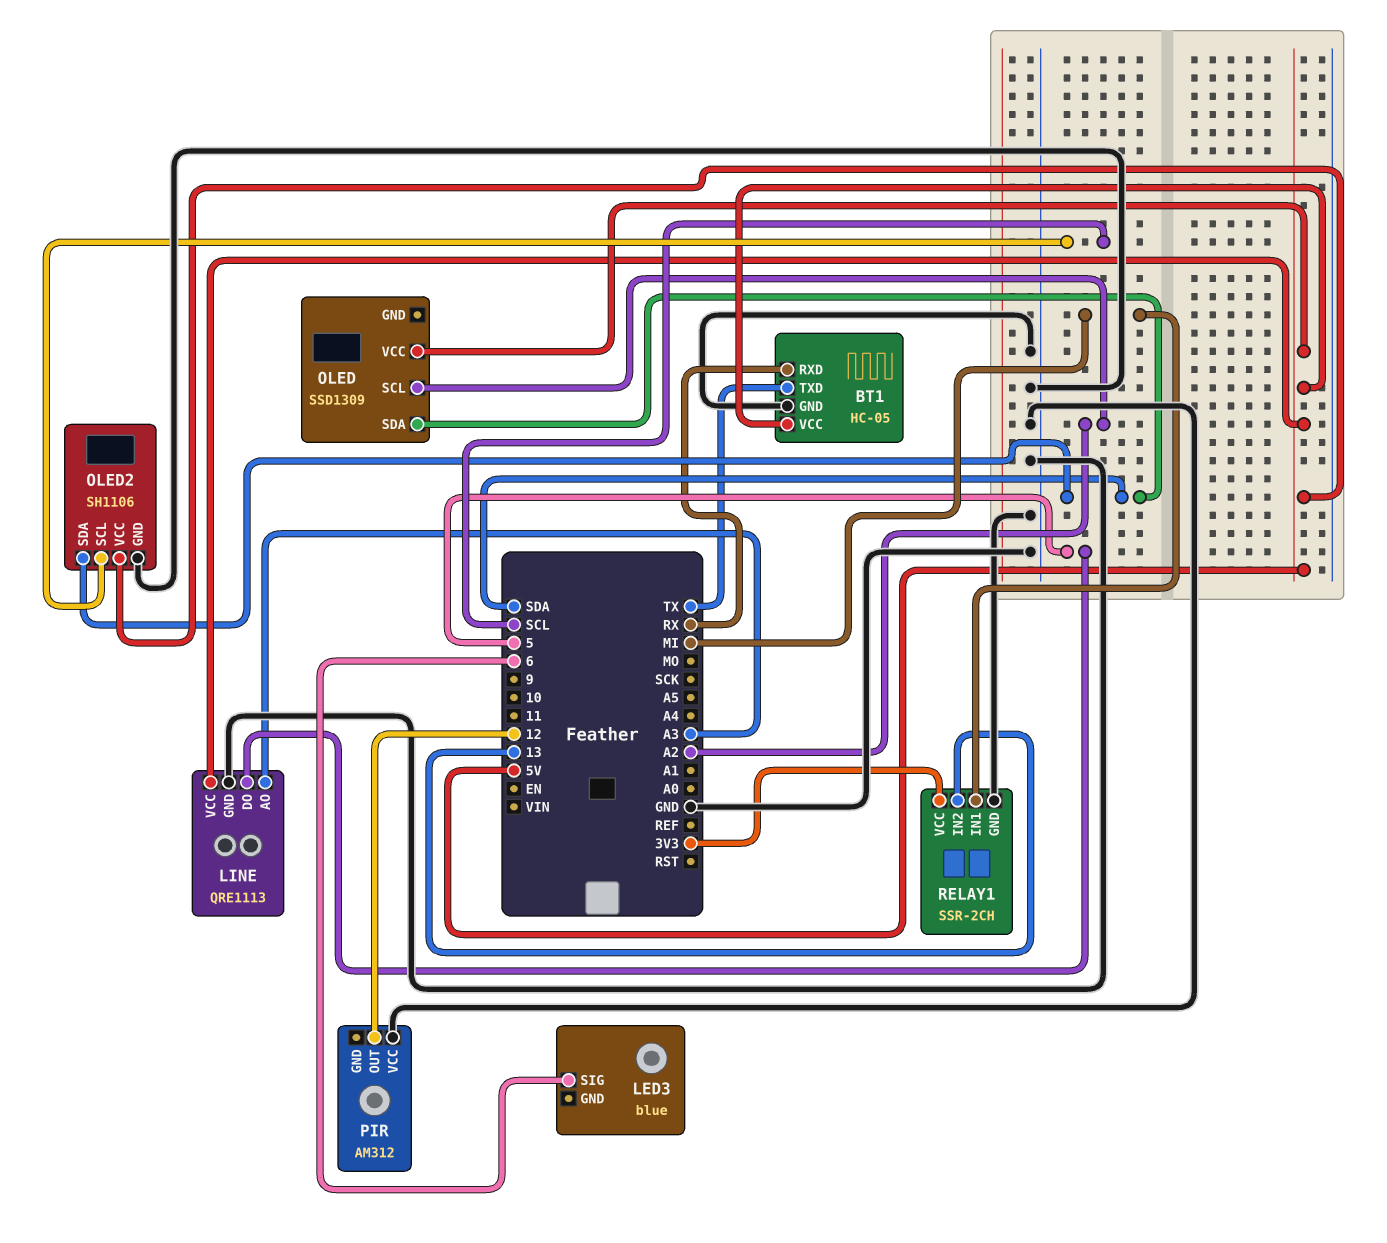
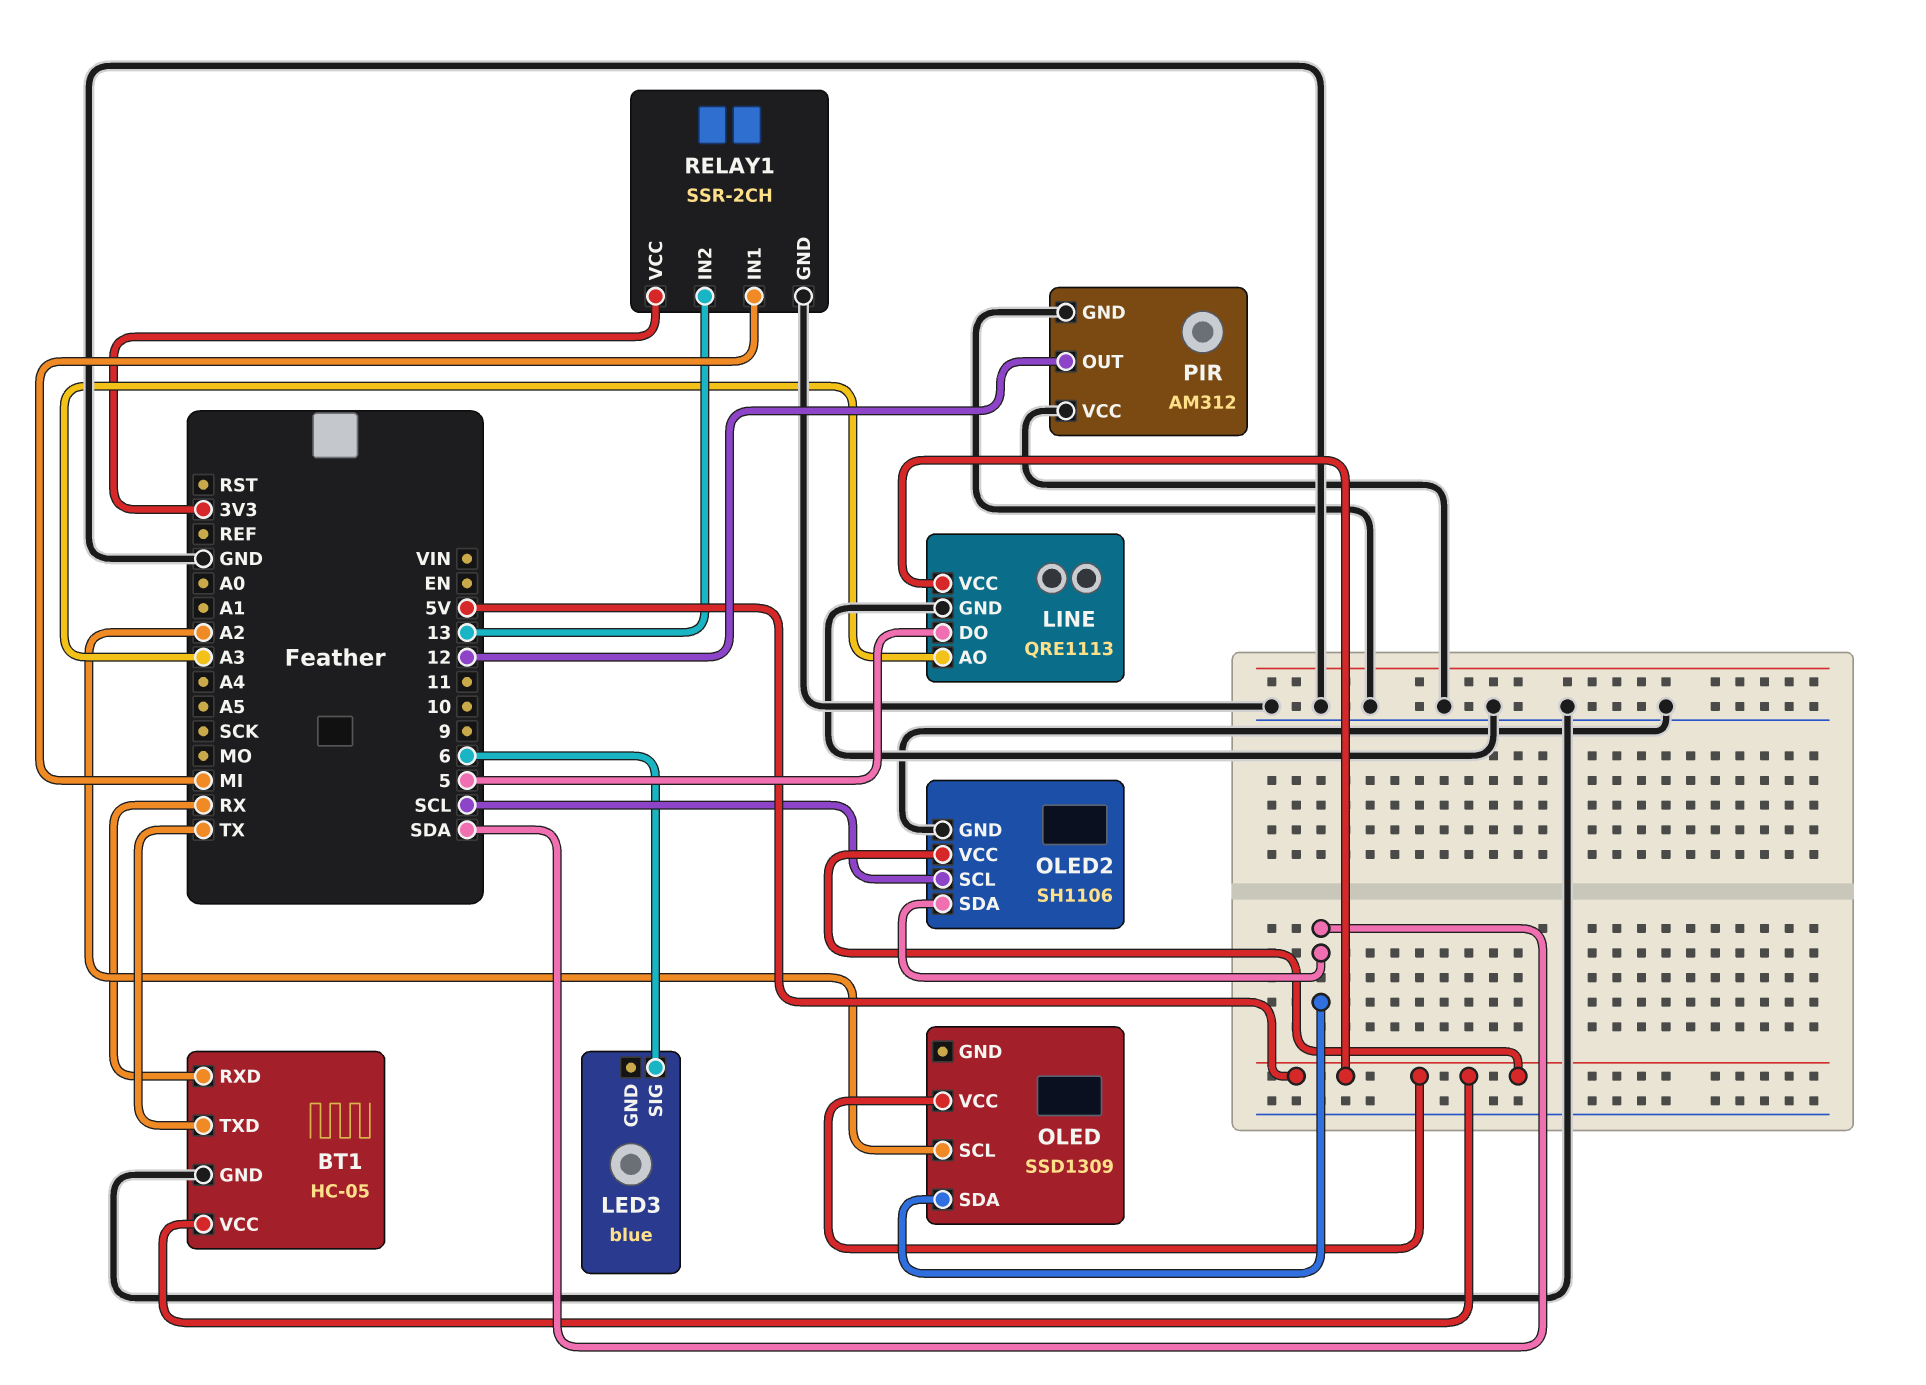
PIR pin GND: none -> GND

